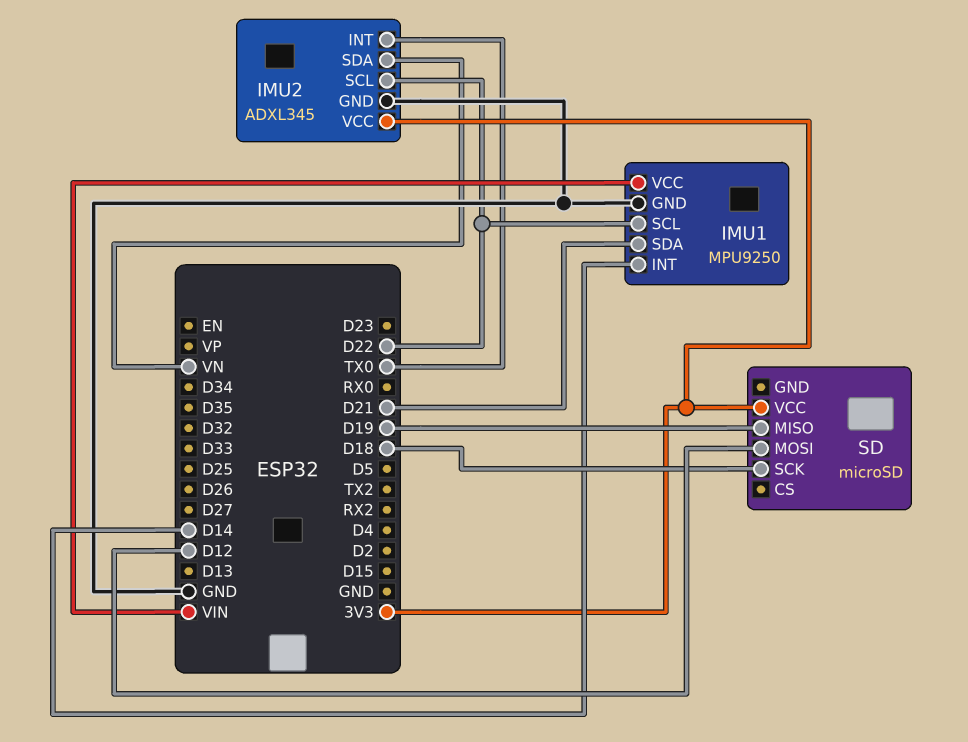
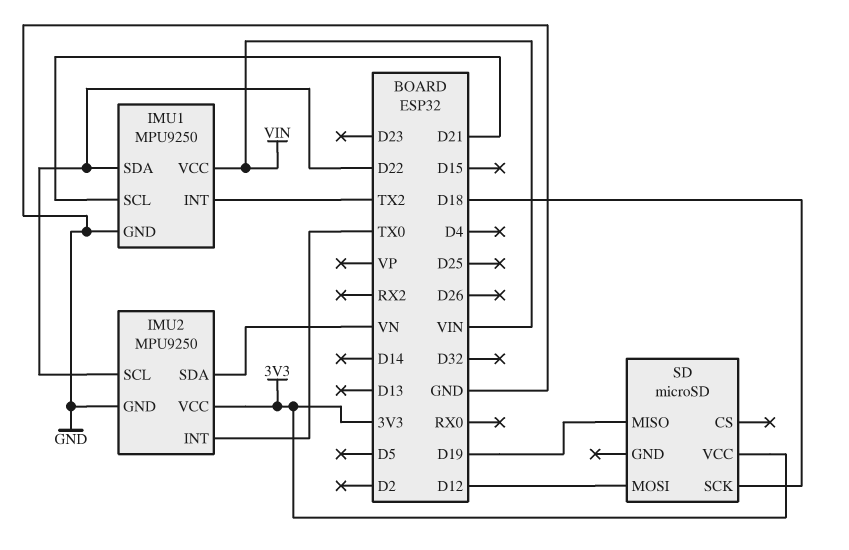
IMU1 pin INT: D14 -> TX2
IMU1 pin SCL: D22 -> D21
IMU1 pin SDA: D21 -> D22
IMU2: ADXL345 -> MPU9250

